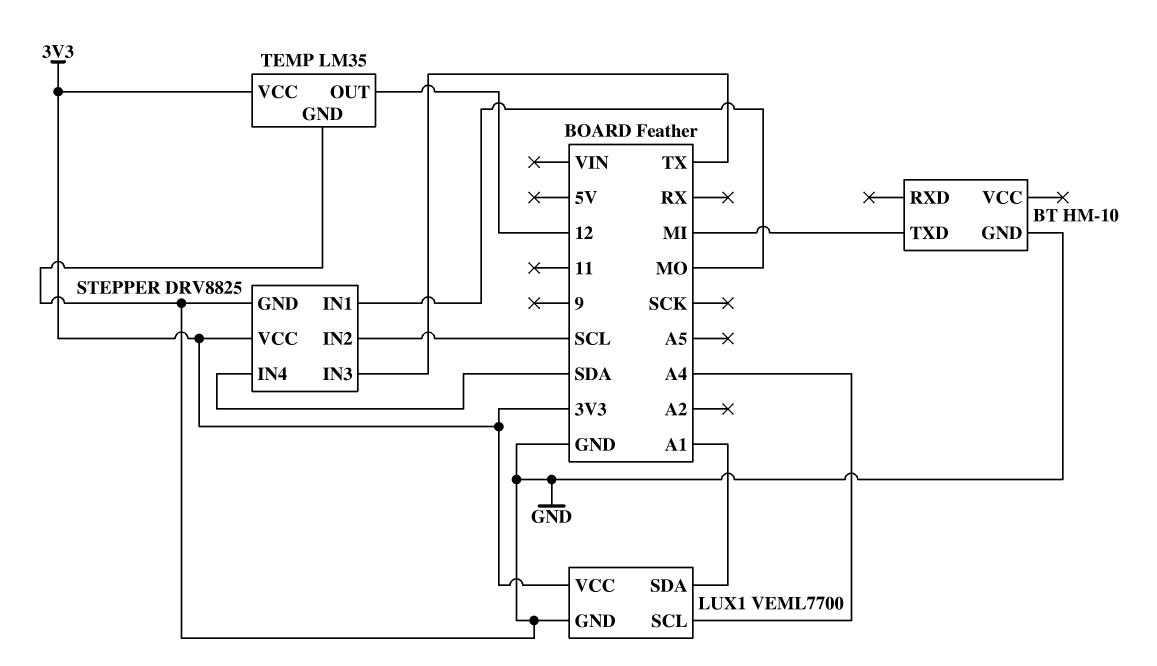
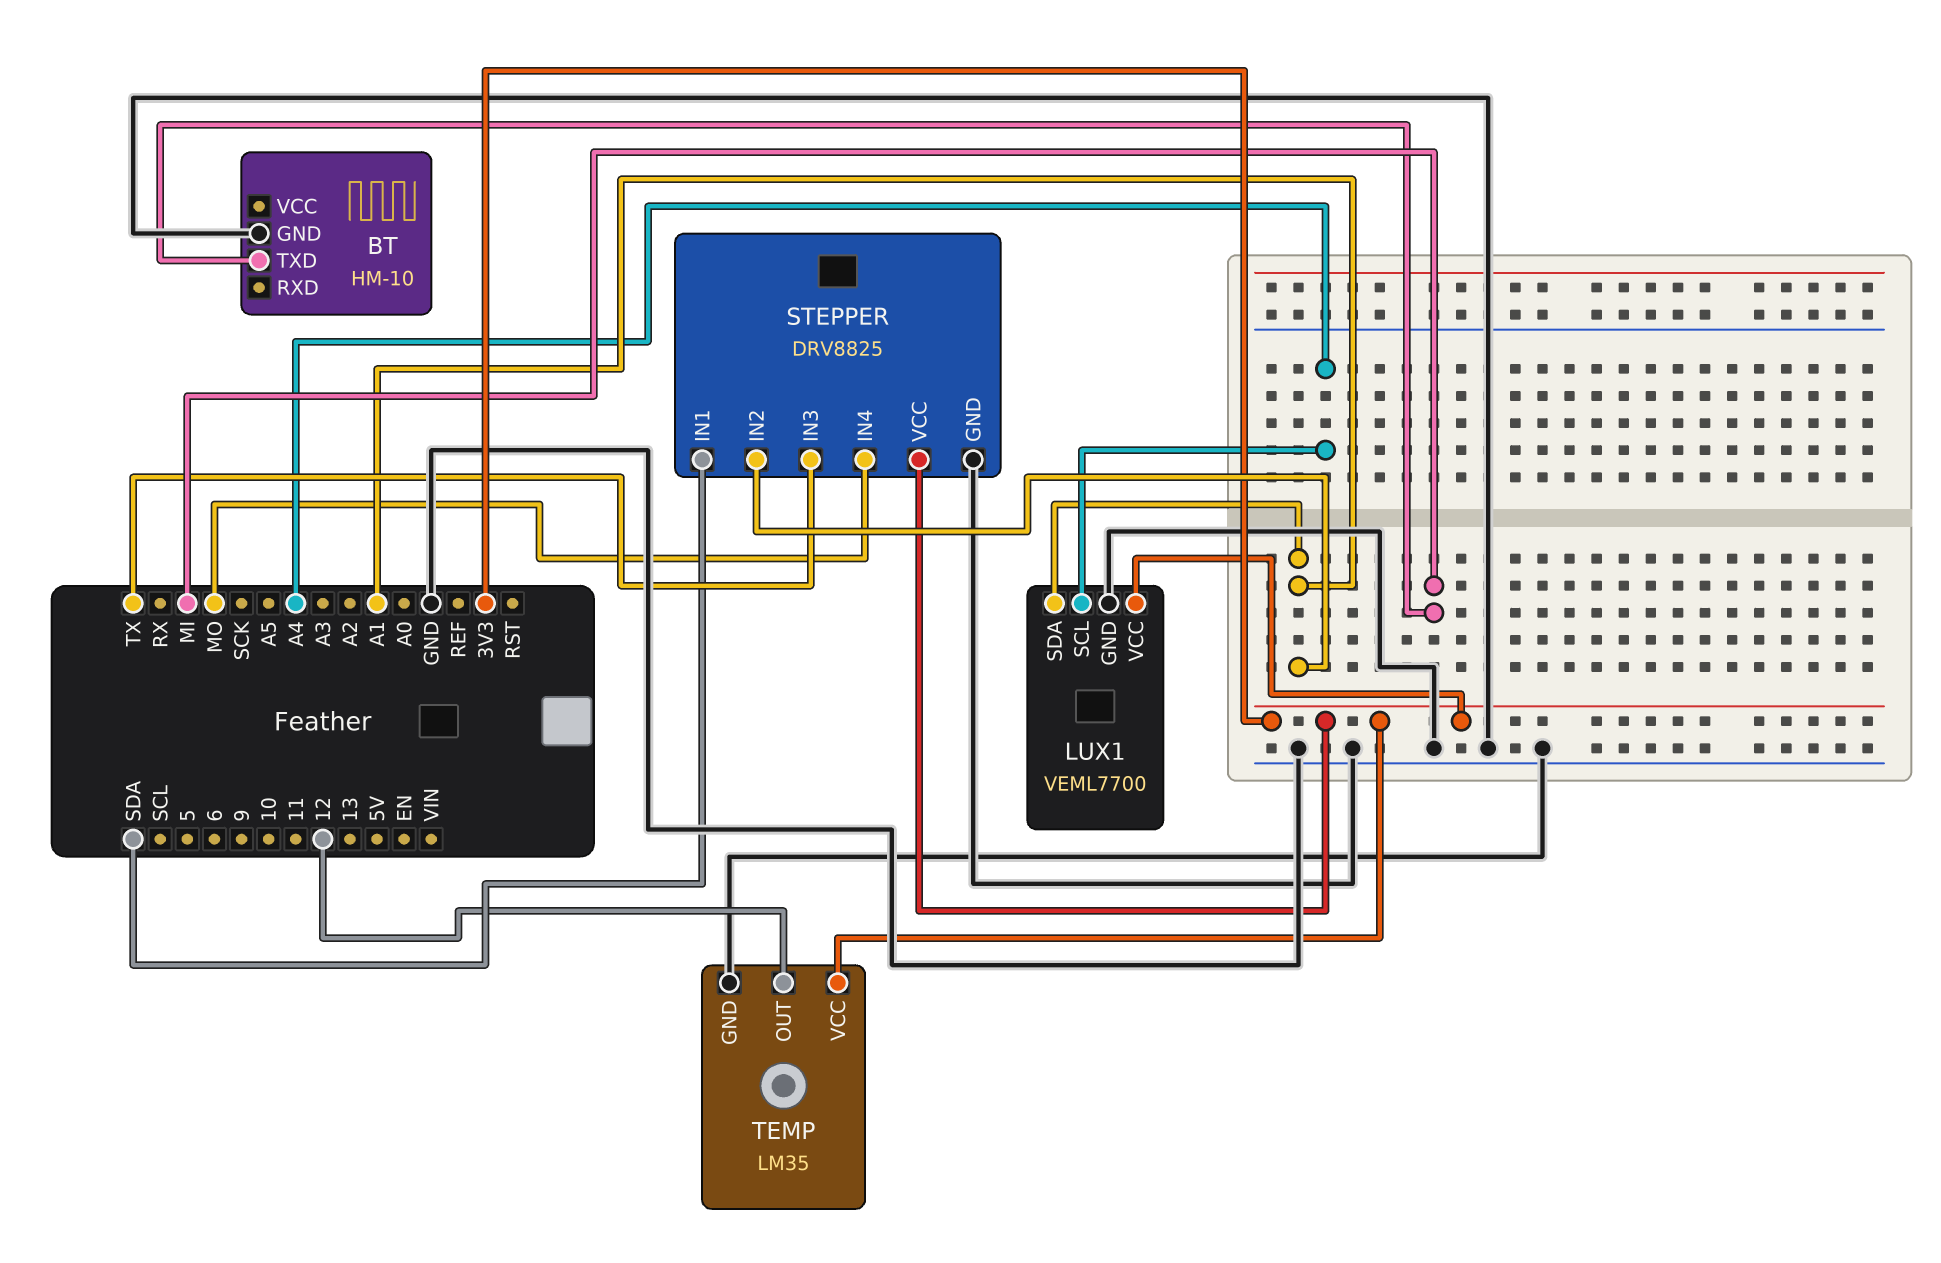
STEPPER pin IN1: MO -> SDA
STEPPER pin IN2: SCL -> A1
STEPPER pin IN4: SDA -> MO

